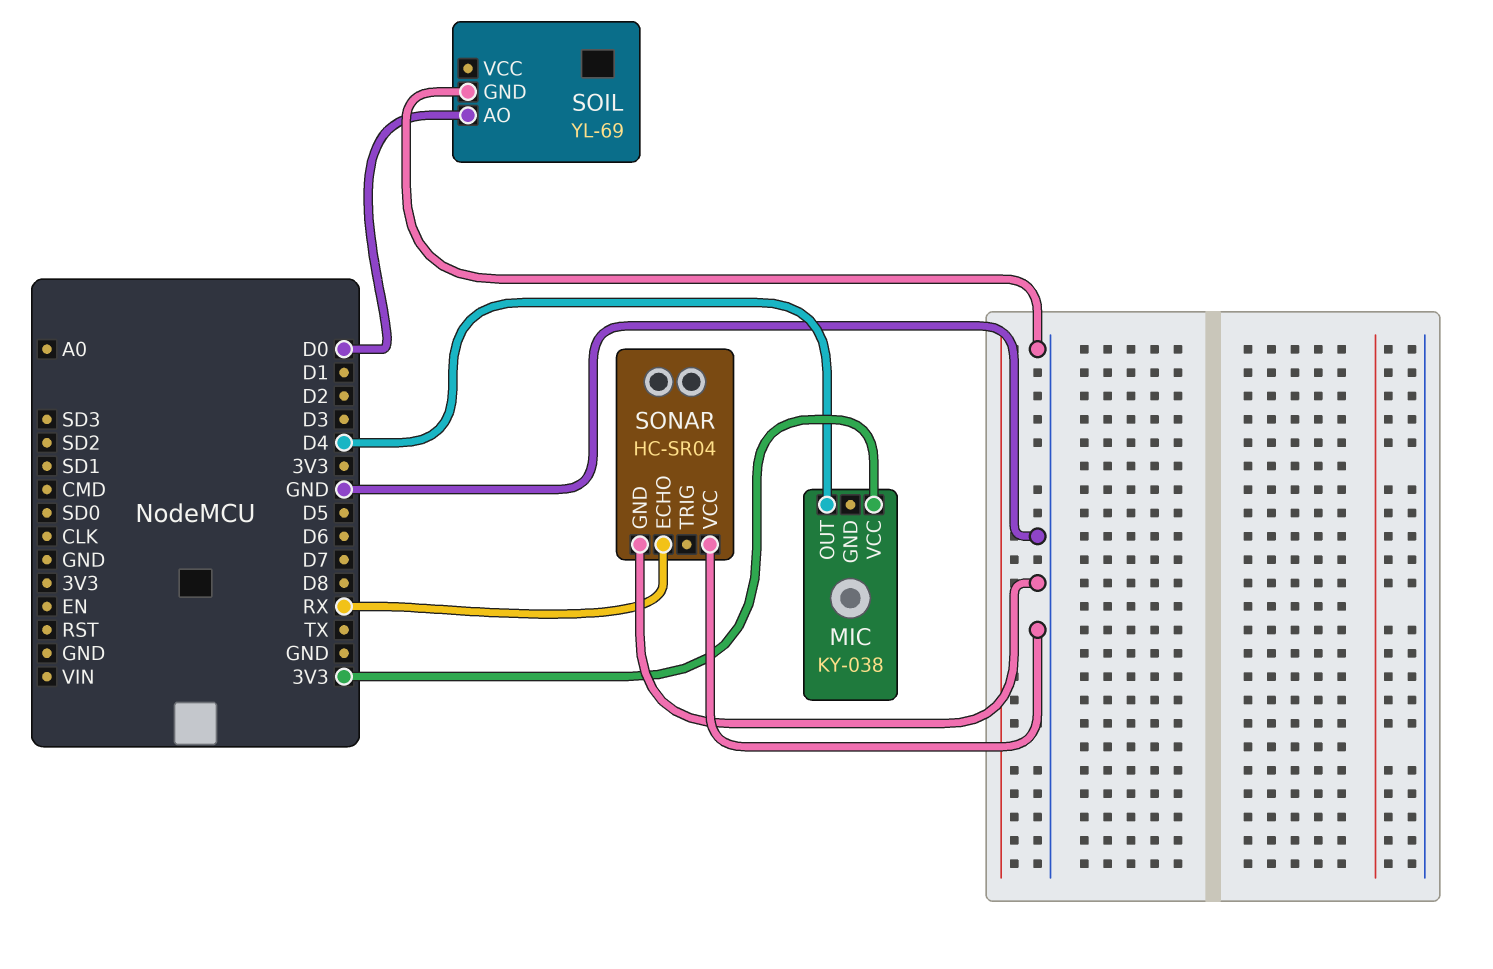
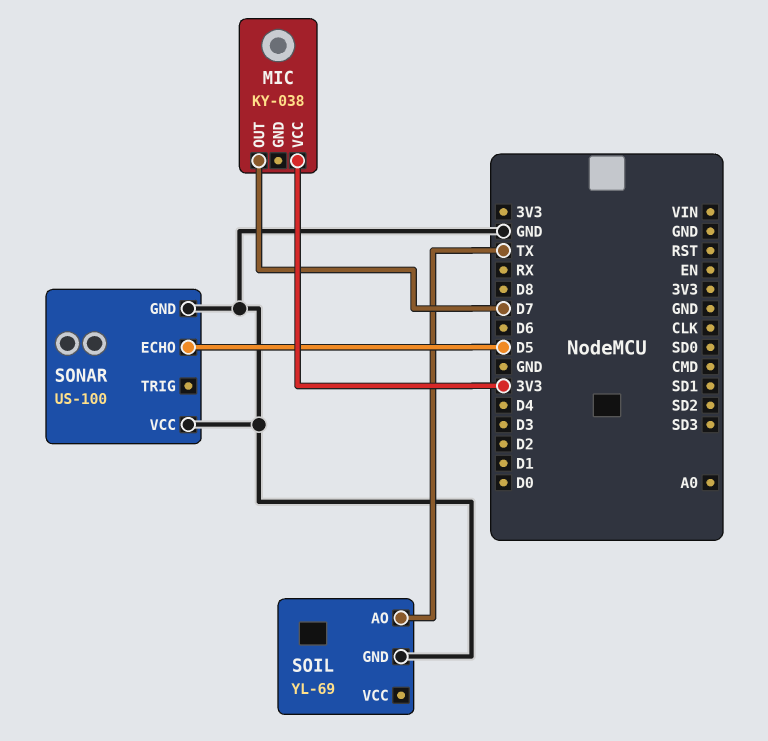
MIC pin OUT: D4 -> D7
SOIL pin AO: D0 -> TX
SONAR: HC-SR04 -> US-100
SONAR pin ECHO: RX -> D5

